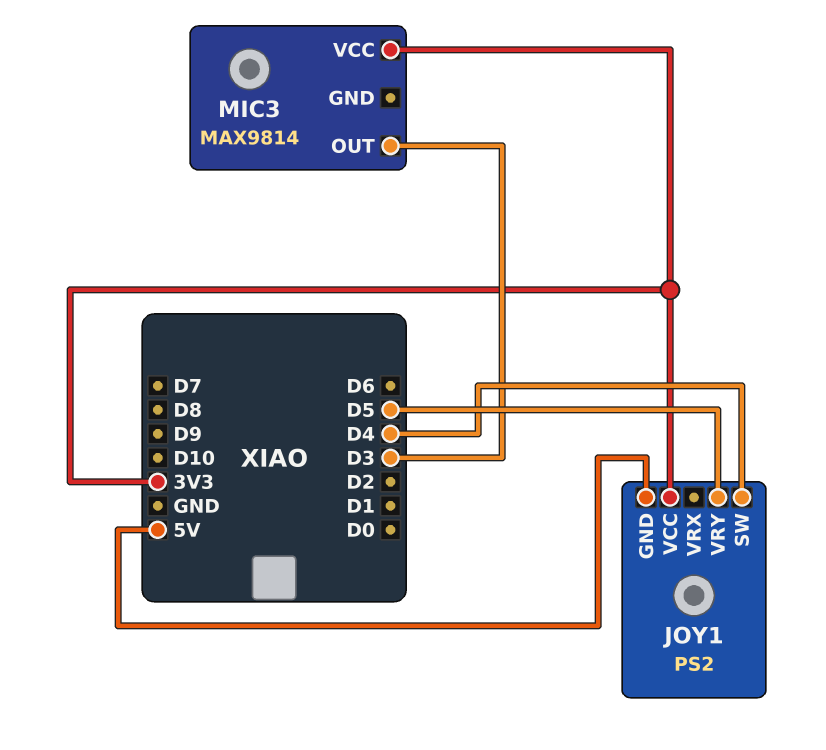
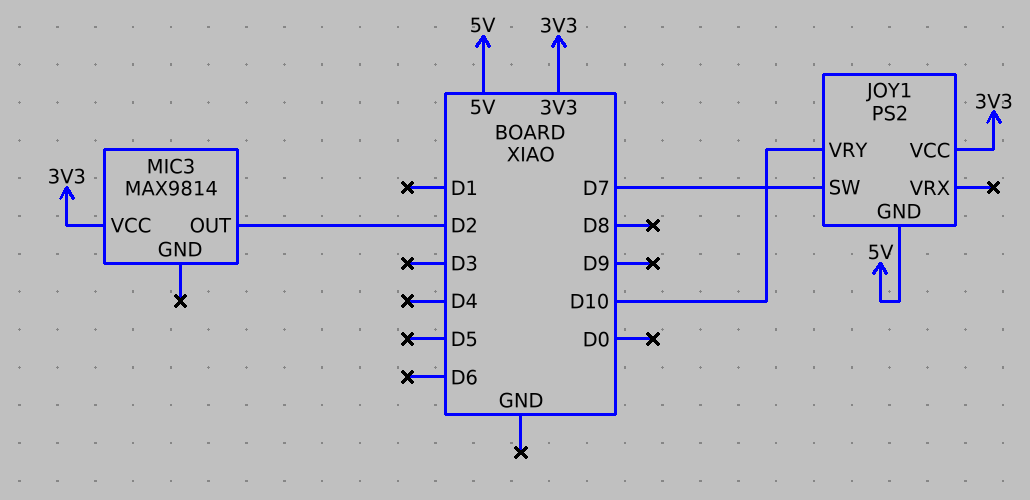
JOY1 pin SW: D4 -> D7
JOY1 pin VRY: D5 -> D10
MIC3 pin OUT: D3 -> D2

